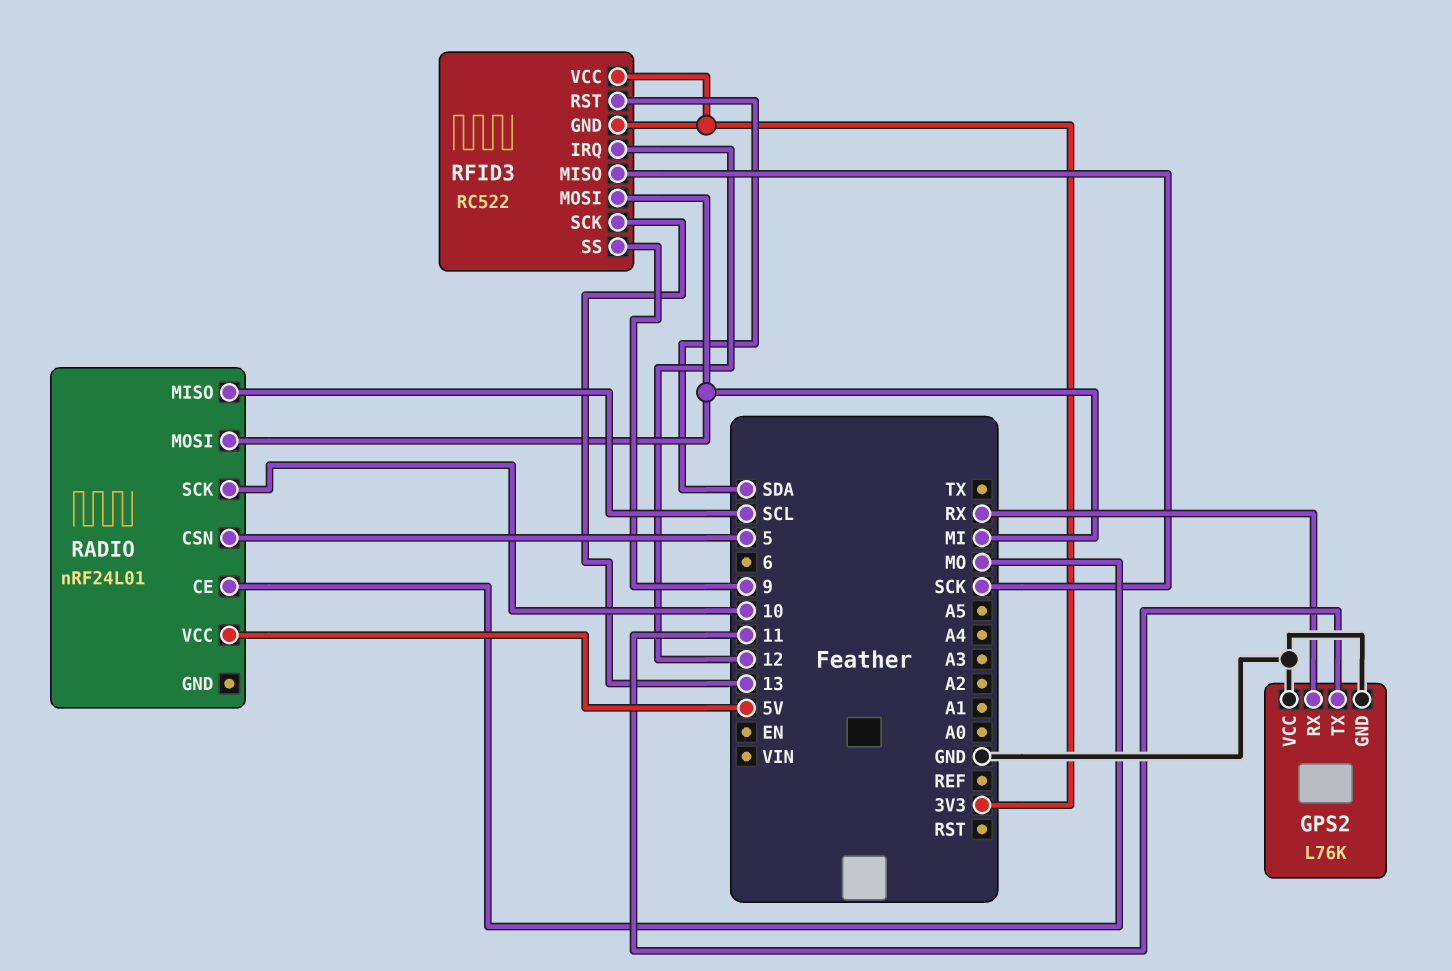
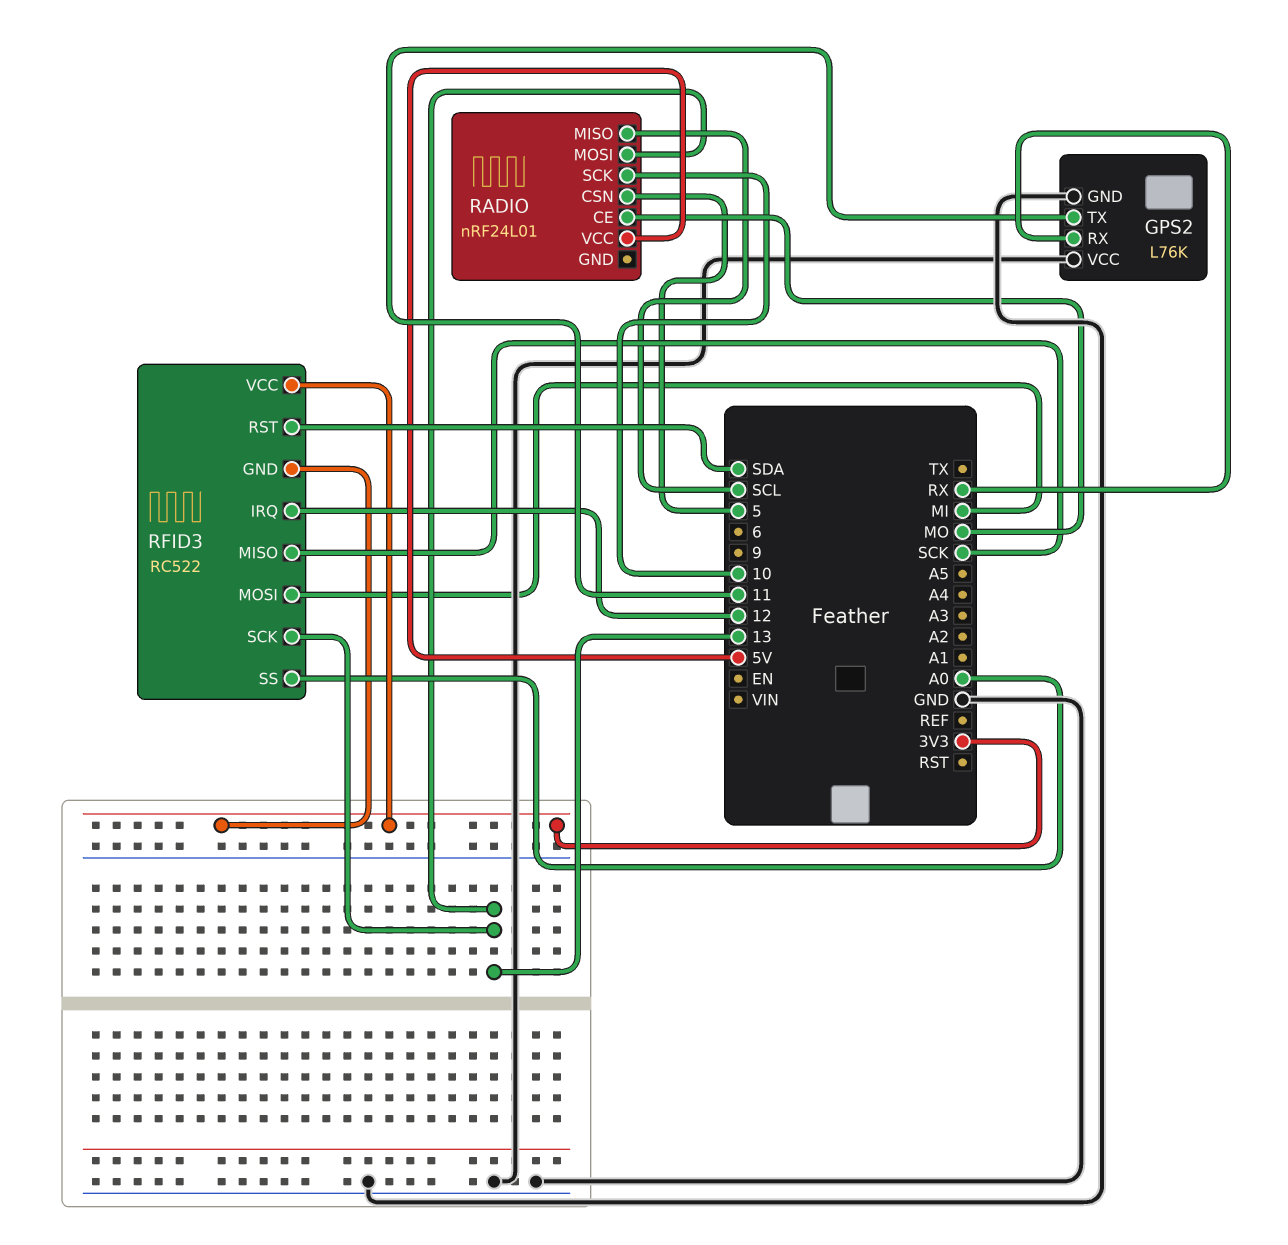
RADIO pin MOSI: MI -> 13
RFID3 pin SS: 9 -> A0

